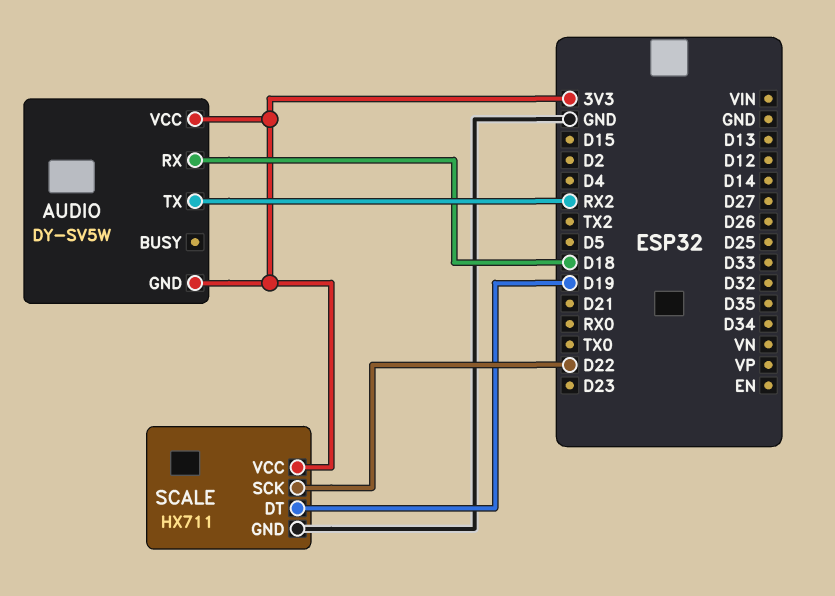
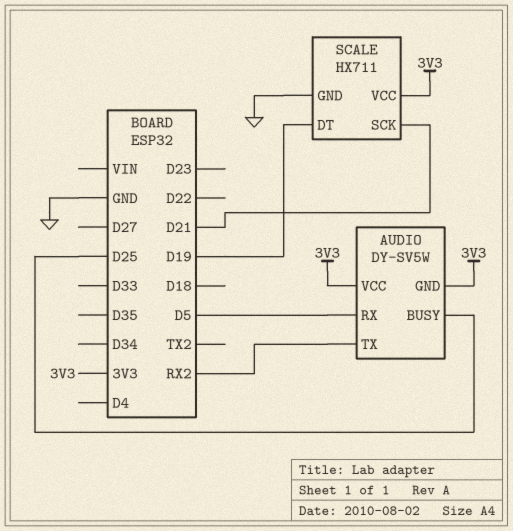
AUDIO pin BUSY: none -> D25
AUDIO pin RX: D18 -> D5
SCALE pin SCK: D22 -> D21

